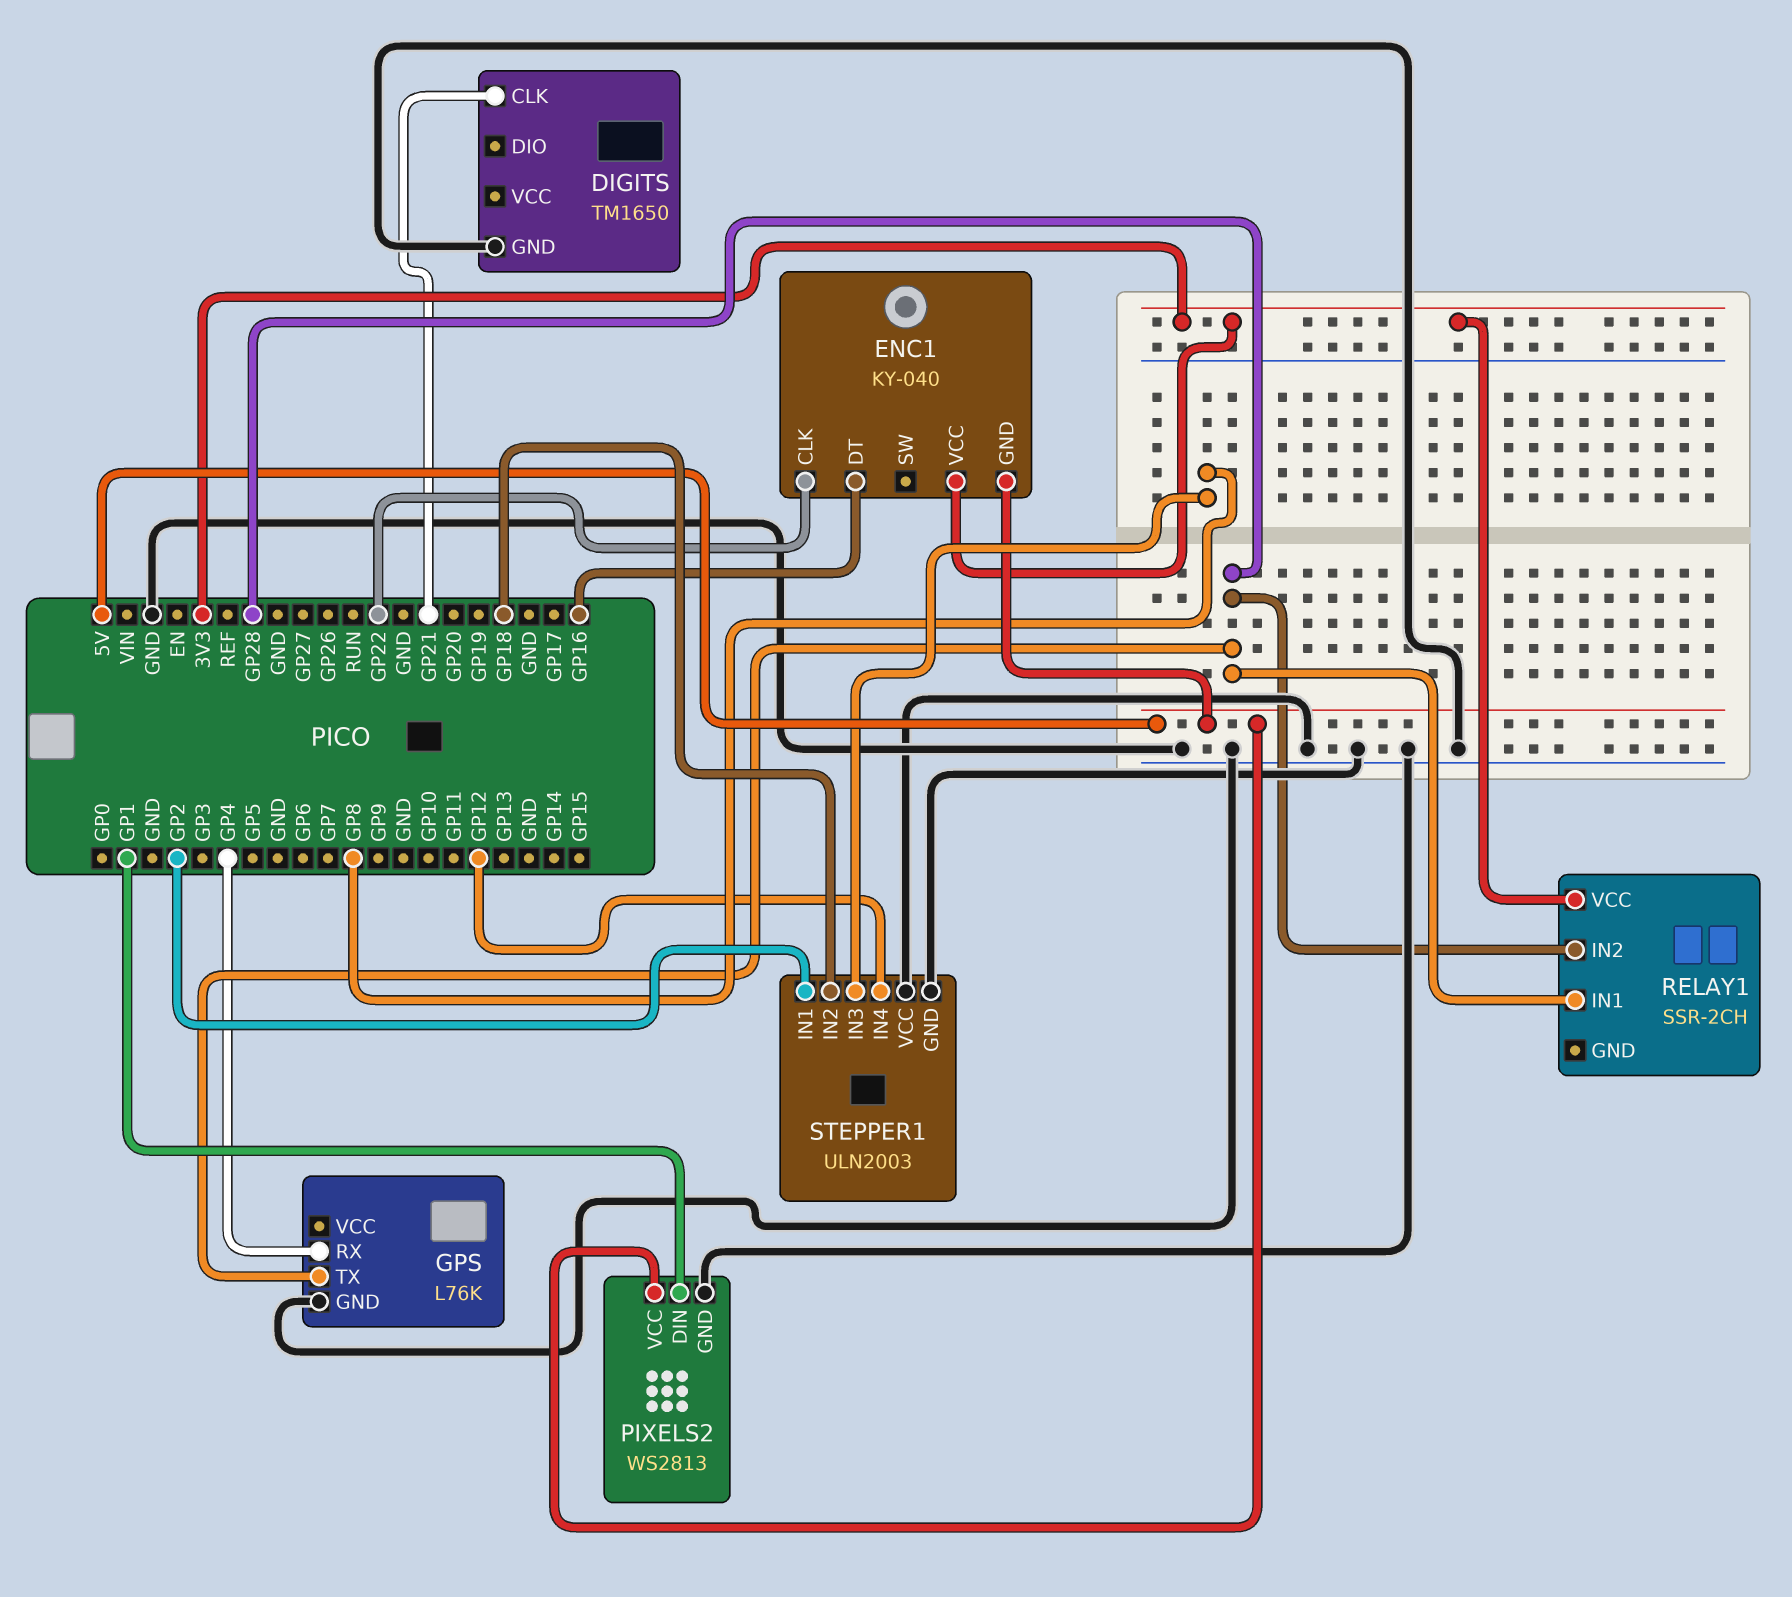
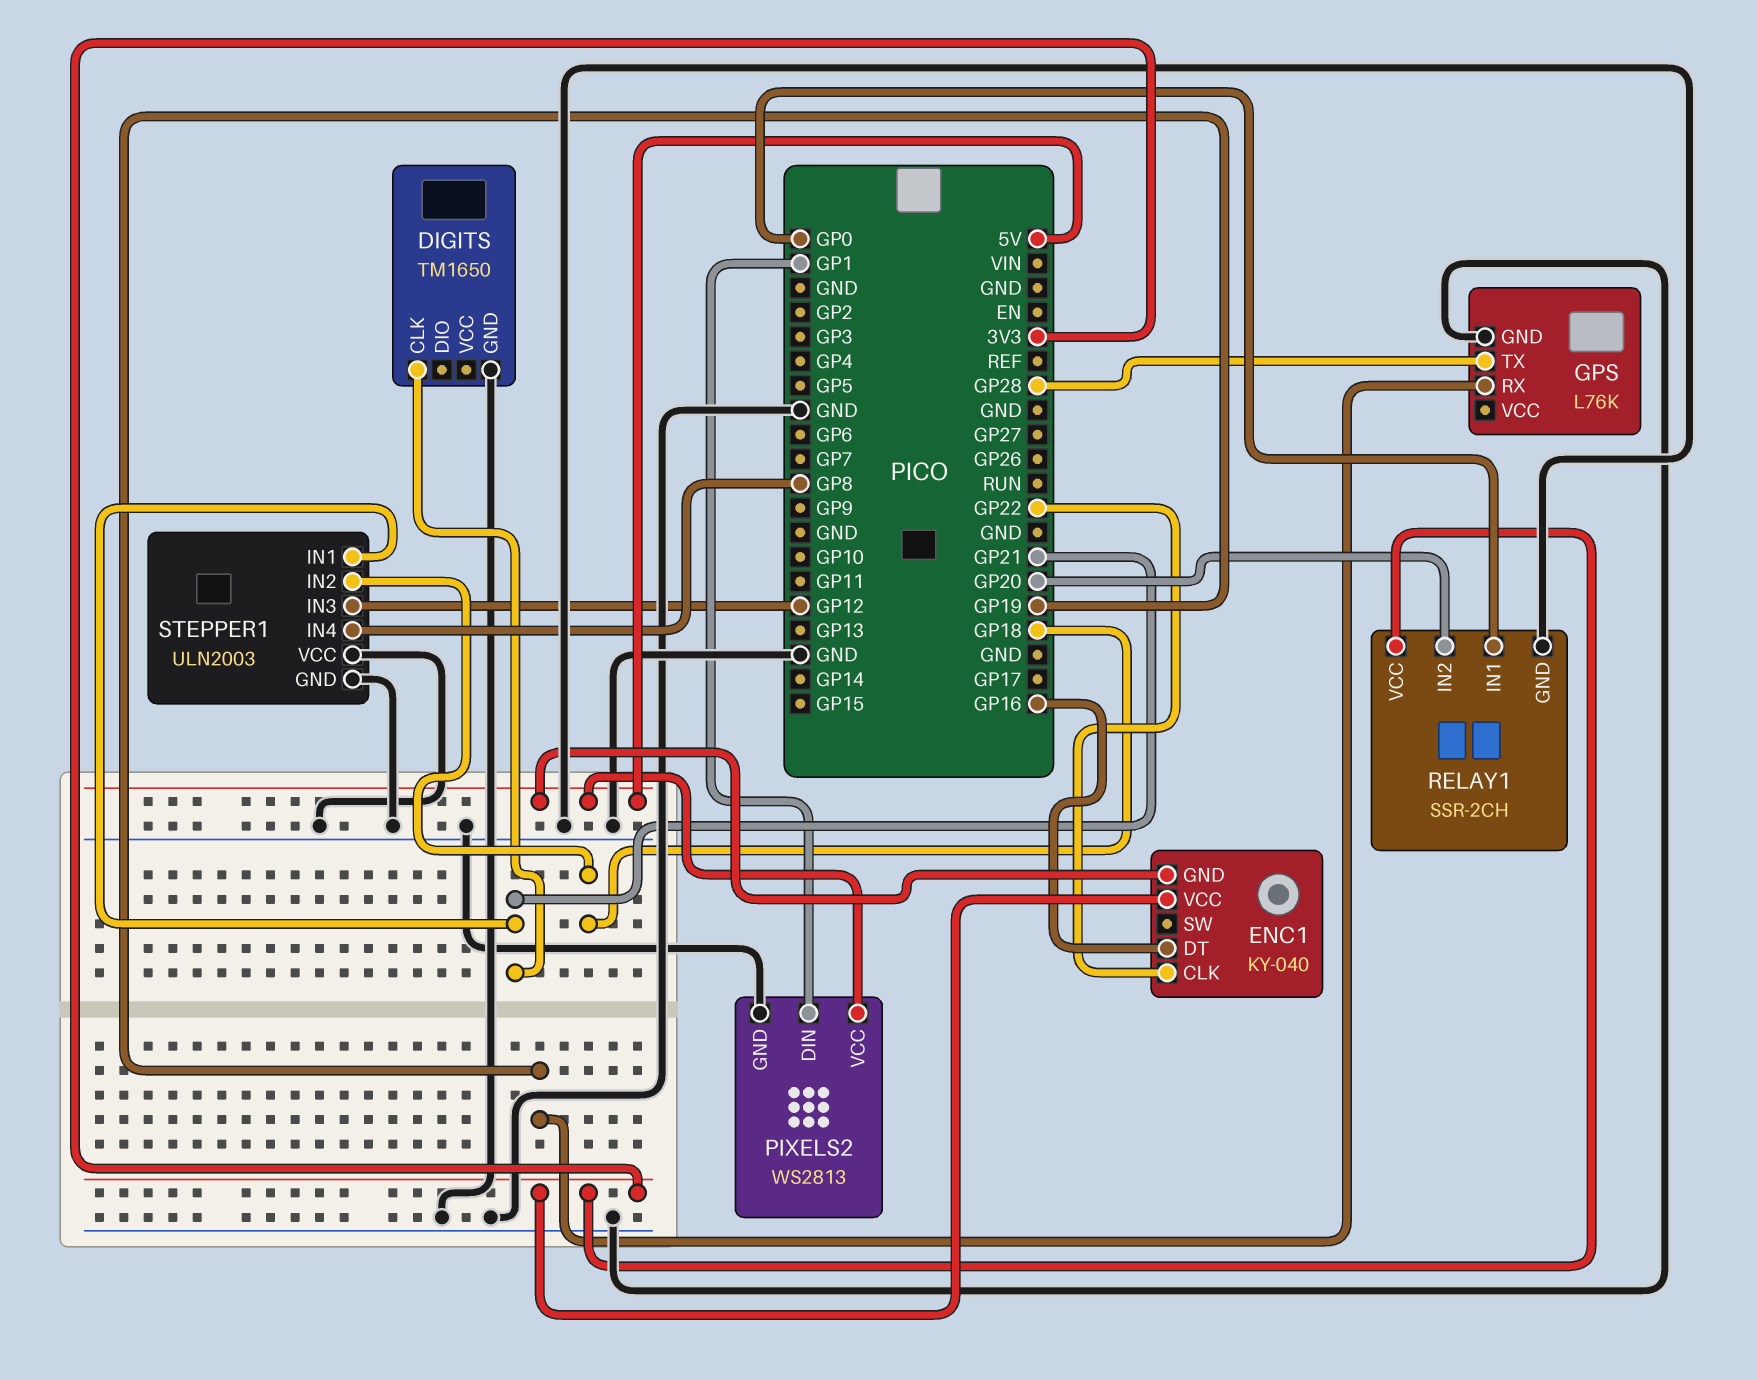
GPS pin RX: GP4 -> GP19
RELAY1 pin GND: none -> GND
RELAY1 pin IN1: GP28 -> GP0
RELAY1 pin IN2: GP28 -> GP20
STEPPER1 pin IN1: GP2 -> GP21
STEPPER1 pin IN3: GP8 -> GP12
STEPPER1 pin IN4: GP12 -> GP8

